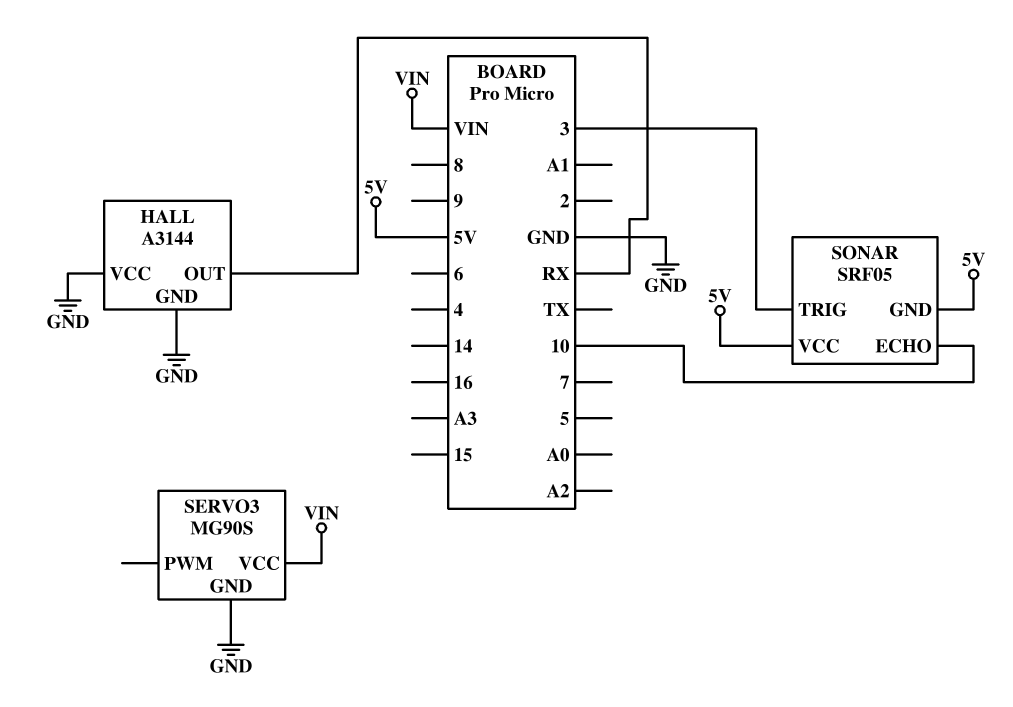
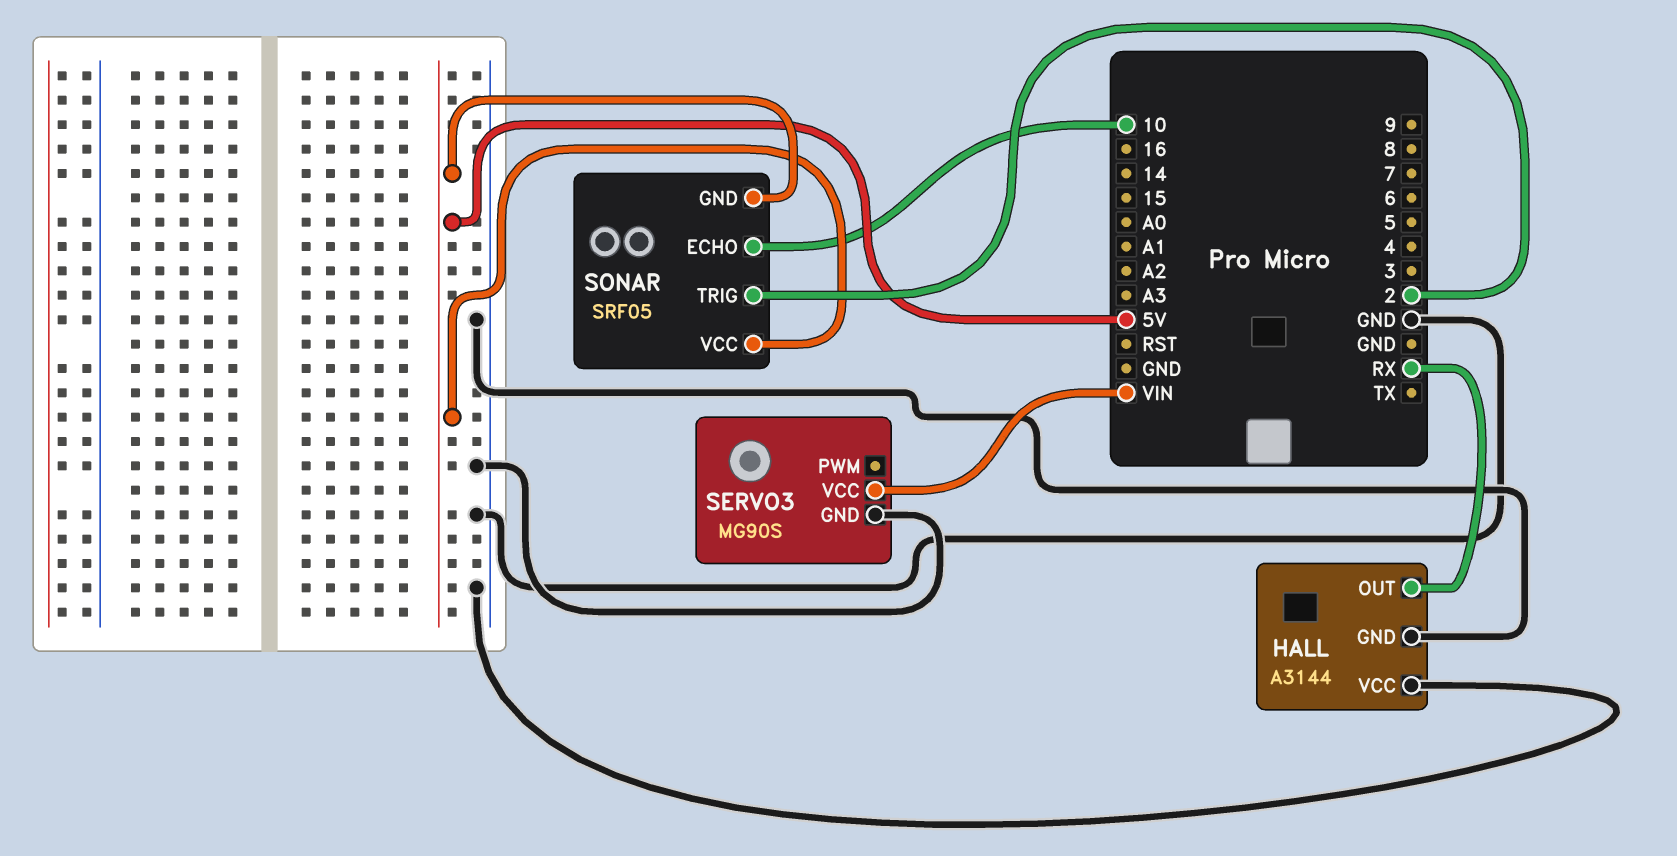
SONAR pin TRIG: 3 -> 2

